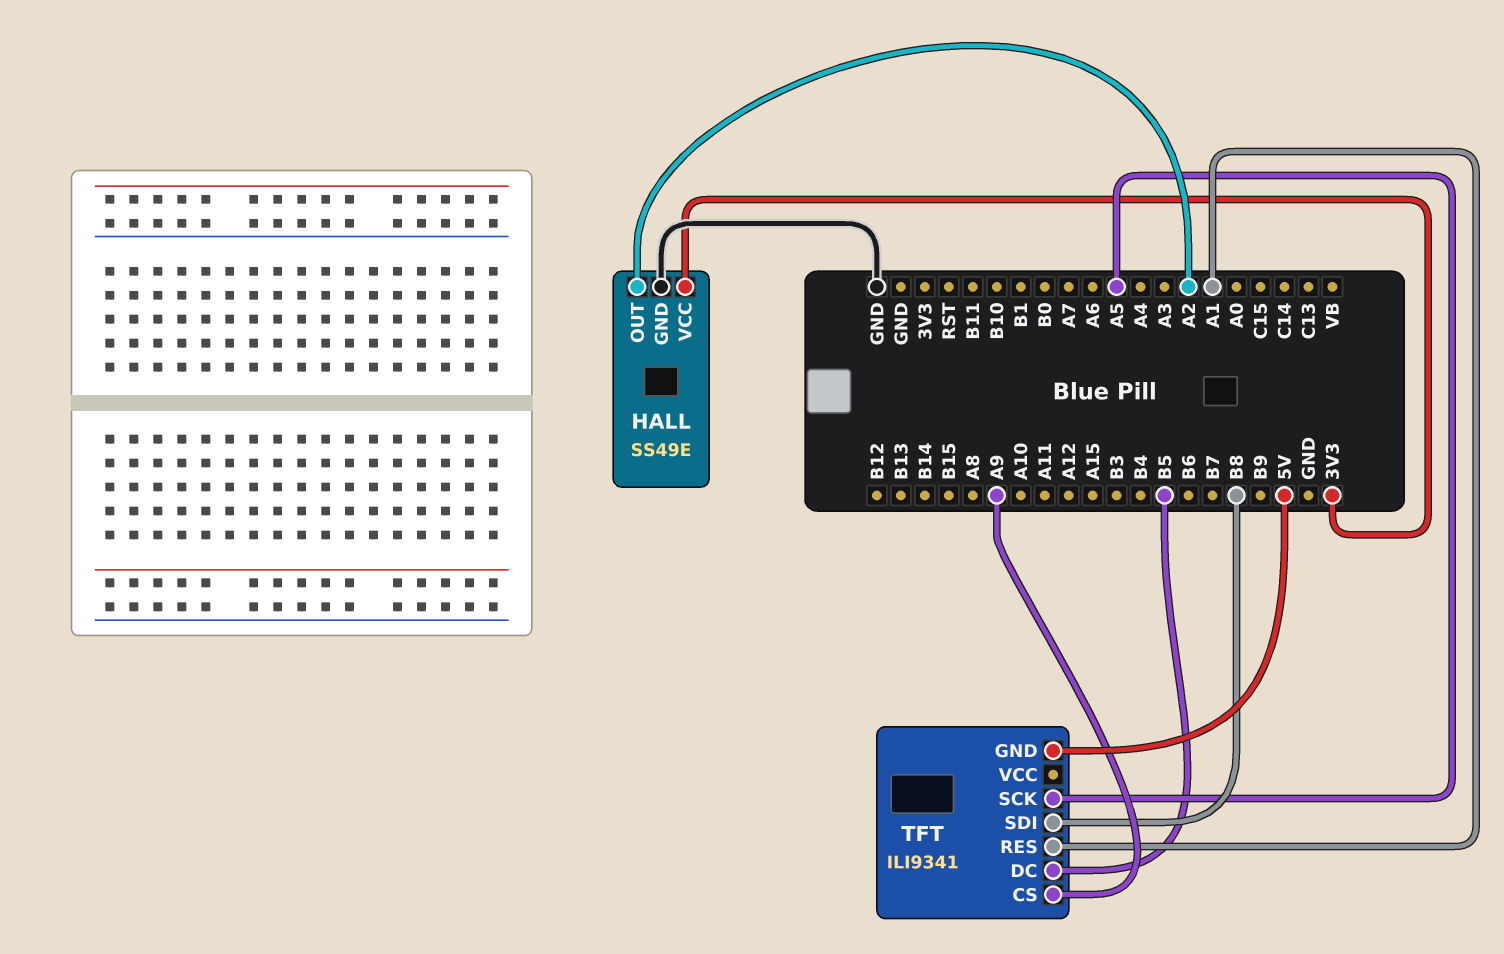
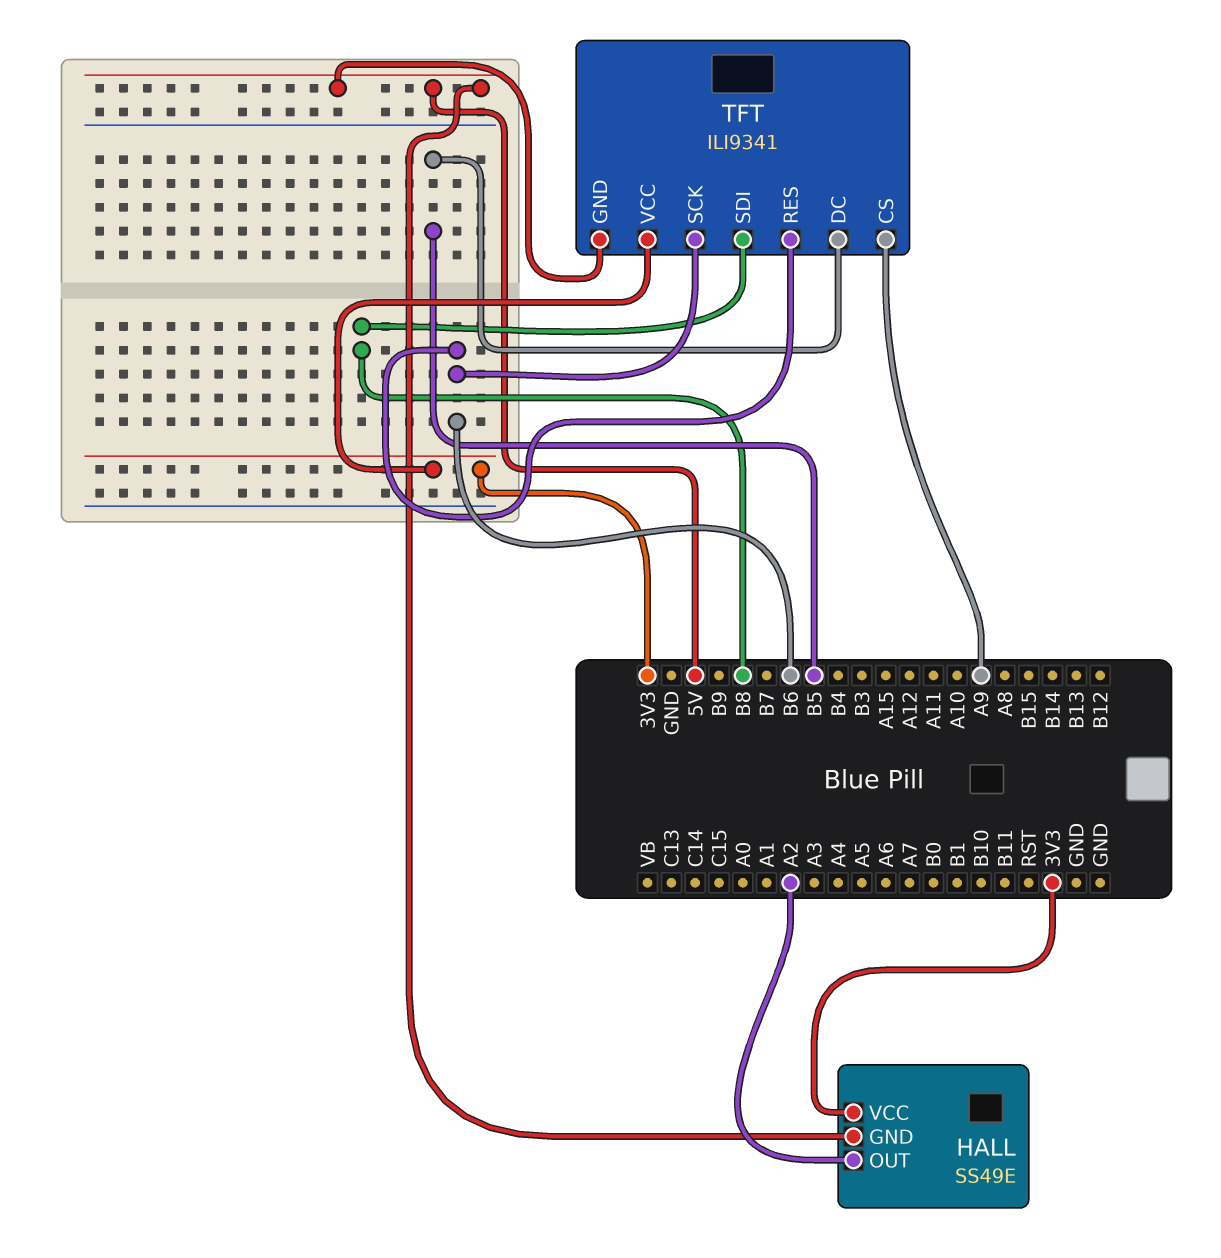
HALL pin GND: GND -> 5V
TFT pin RES: A1 -> B6
TFT pin SCK: A5 -> B6
TFT pin VCC: none -> 3V3

